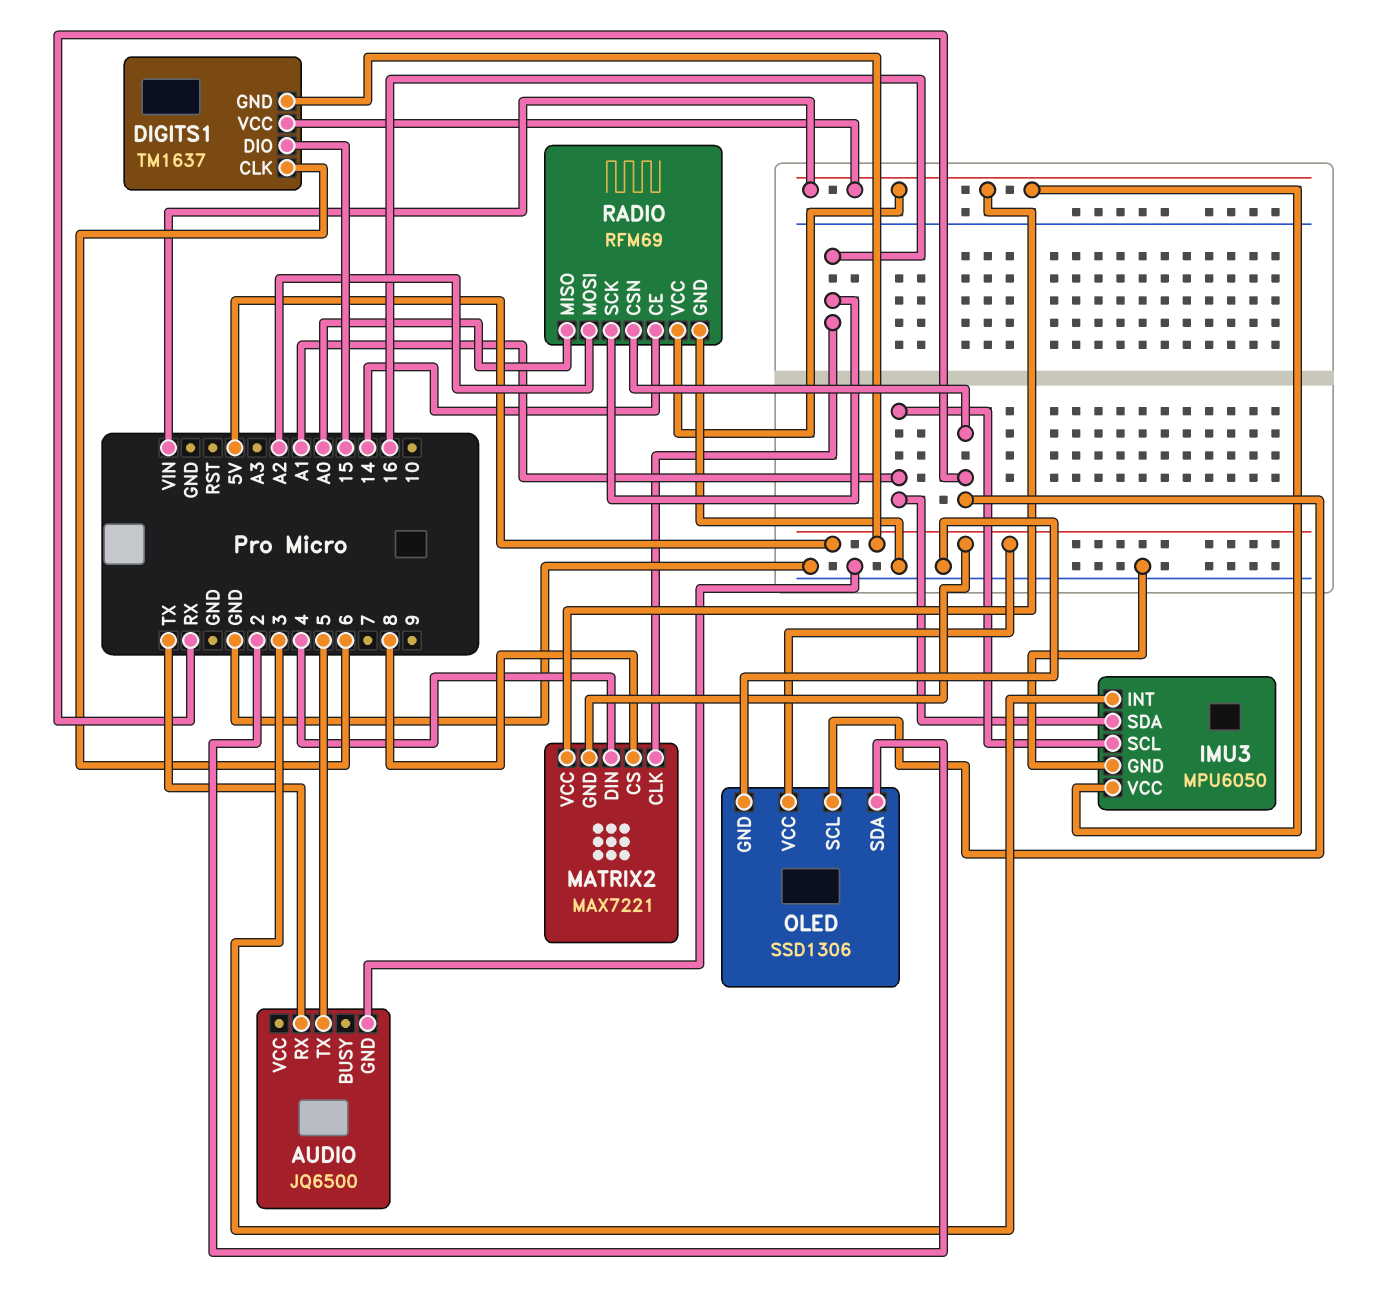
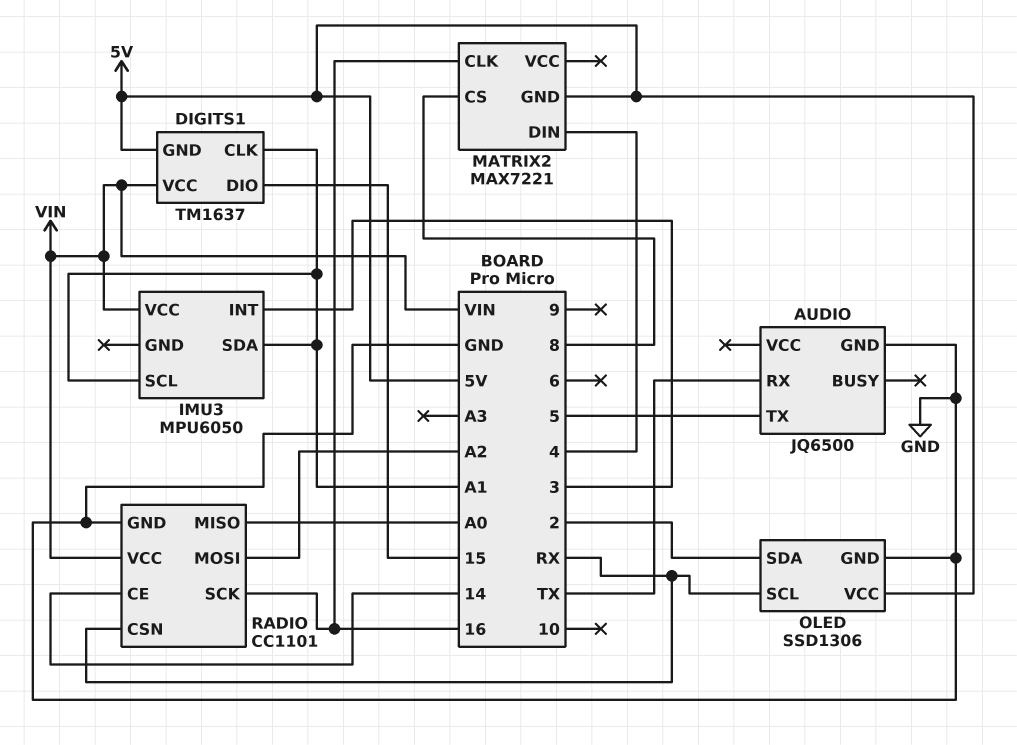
DIGITS1 pin CLK: 6 -> A1
IMU3 pin GND: GND -> none
MATRIX2 pin VCC: VIN -> none
RADIO: RFM69 -> CC1101

